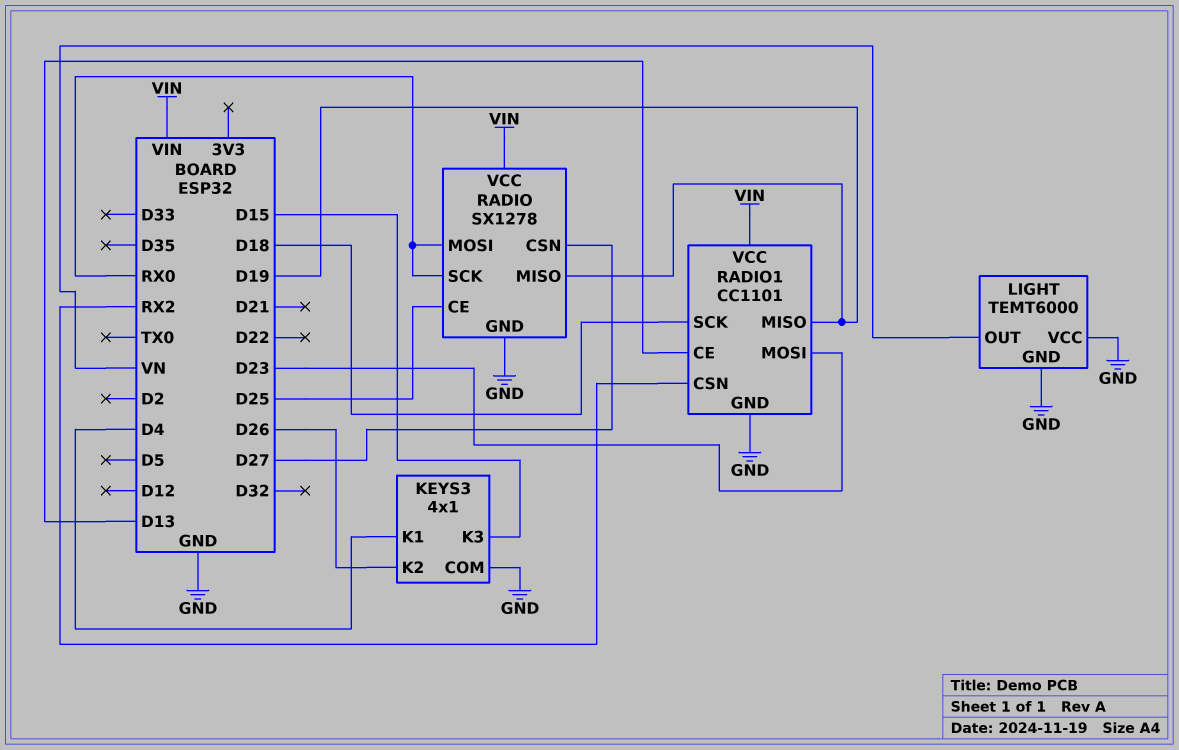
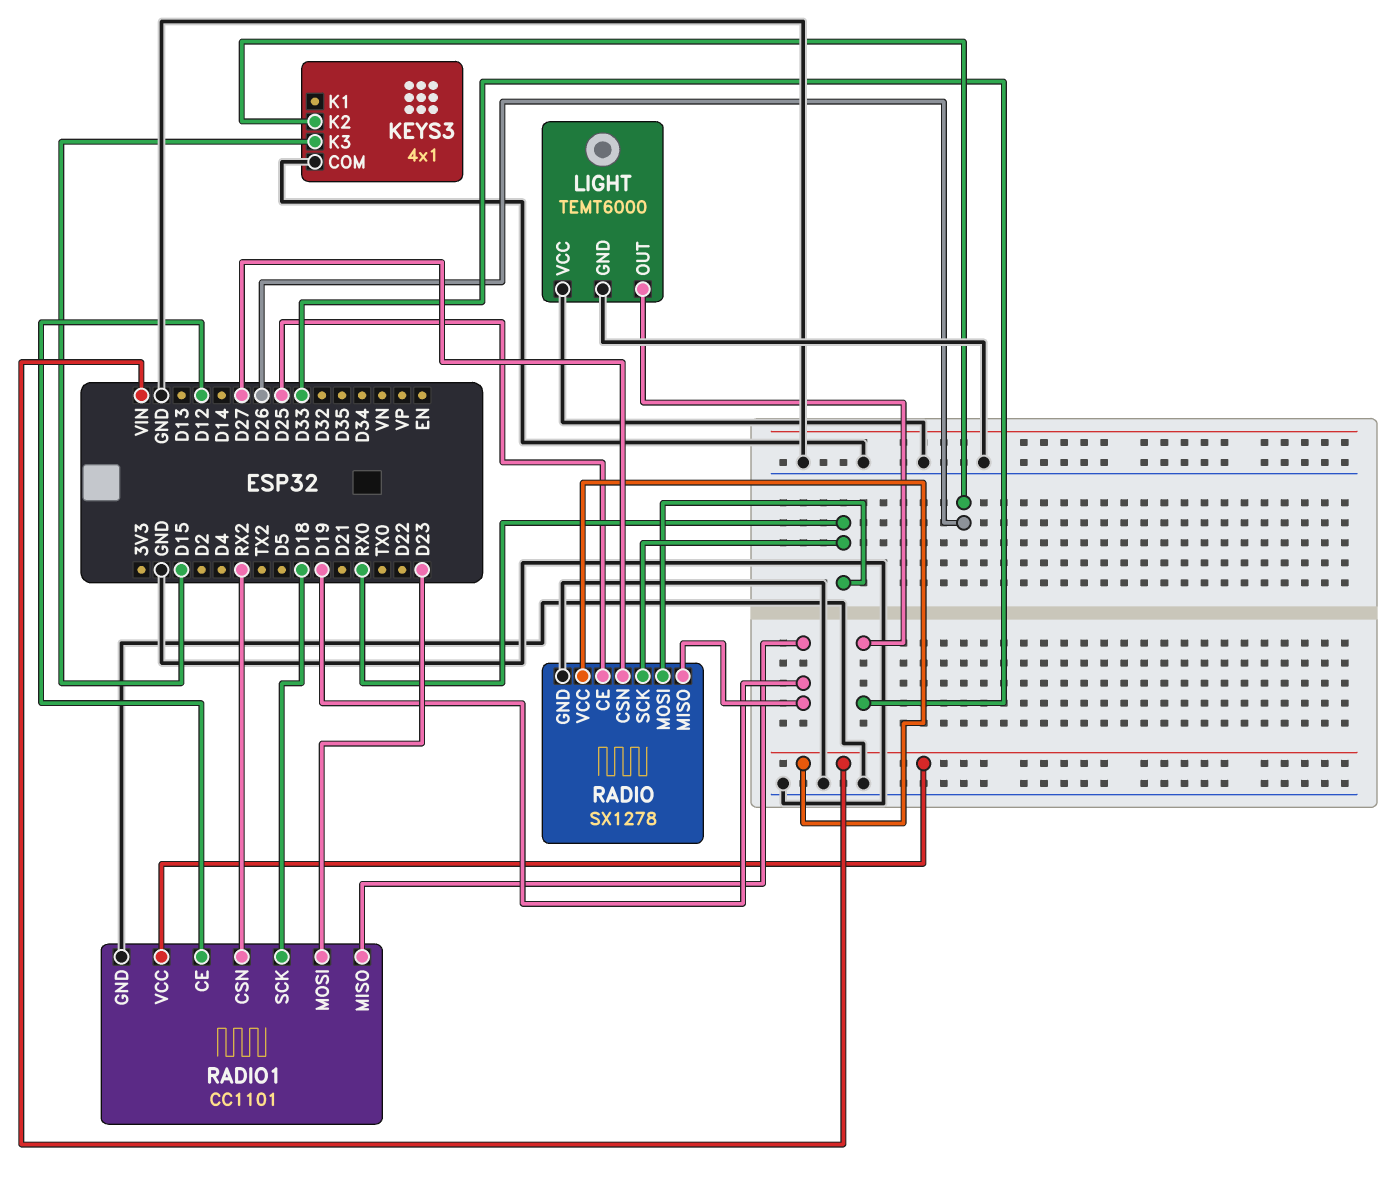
KEYS3 pin K1: D4 -> none
LIGHT pin OUT: VN -> D33
RADIO1 pin CE: D13 -> D12

